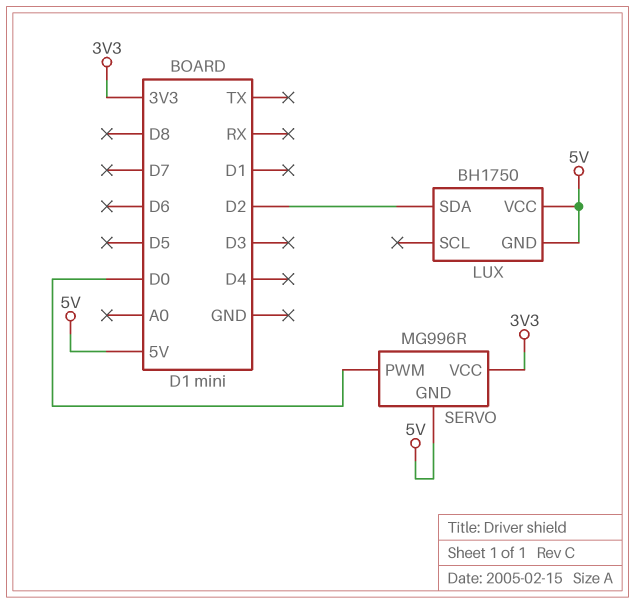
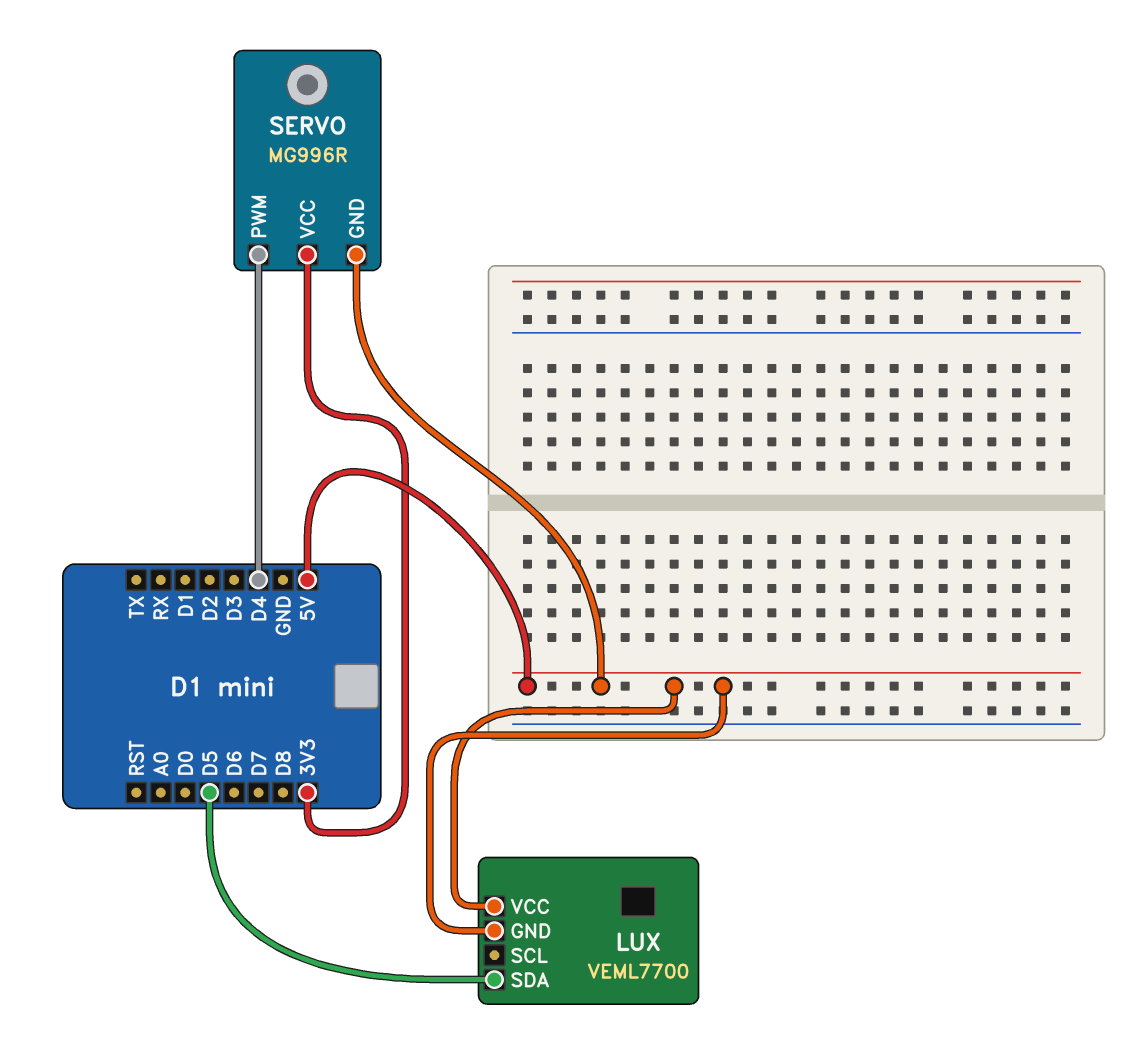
LUX: BH1750 -> VEML7700
LUX pin SDA: D2 -> D5
SERVO pin PWM: D0 -> D4

